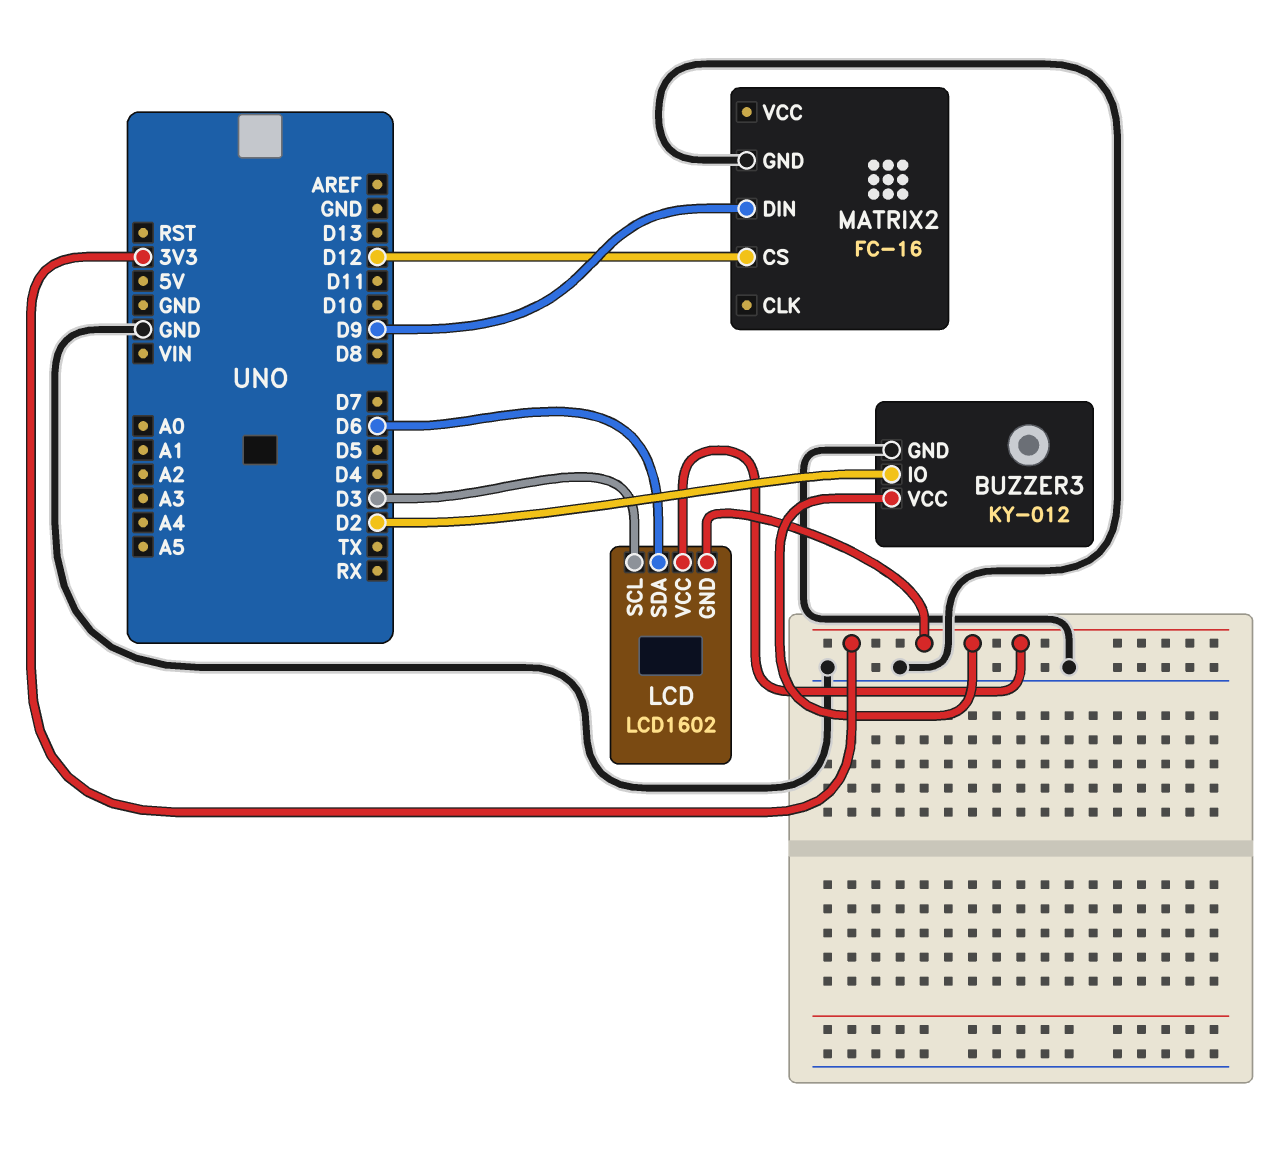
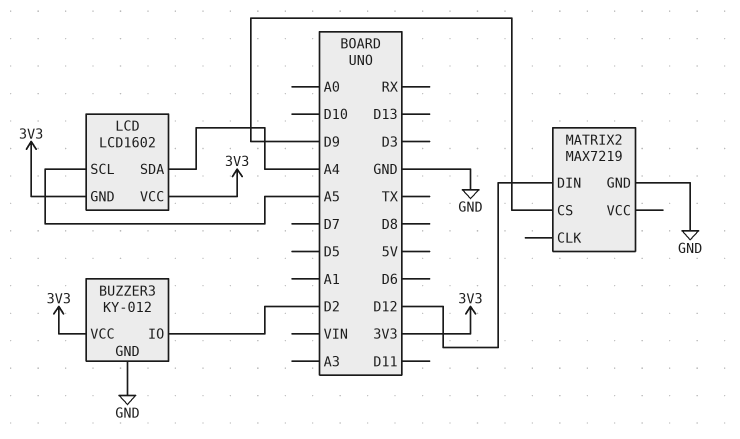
LCD pin SCL: D3 -> A5
LCD pin SDA: D6 -> A4
MATRIX2: FC-16 -> MAX7219
MATRIX2 pin CS: D12 -> D9
MATRIX2 pin DIN: D9 -> D12

